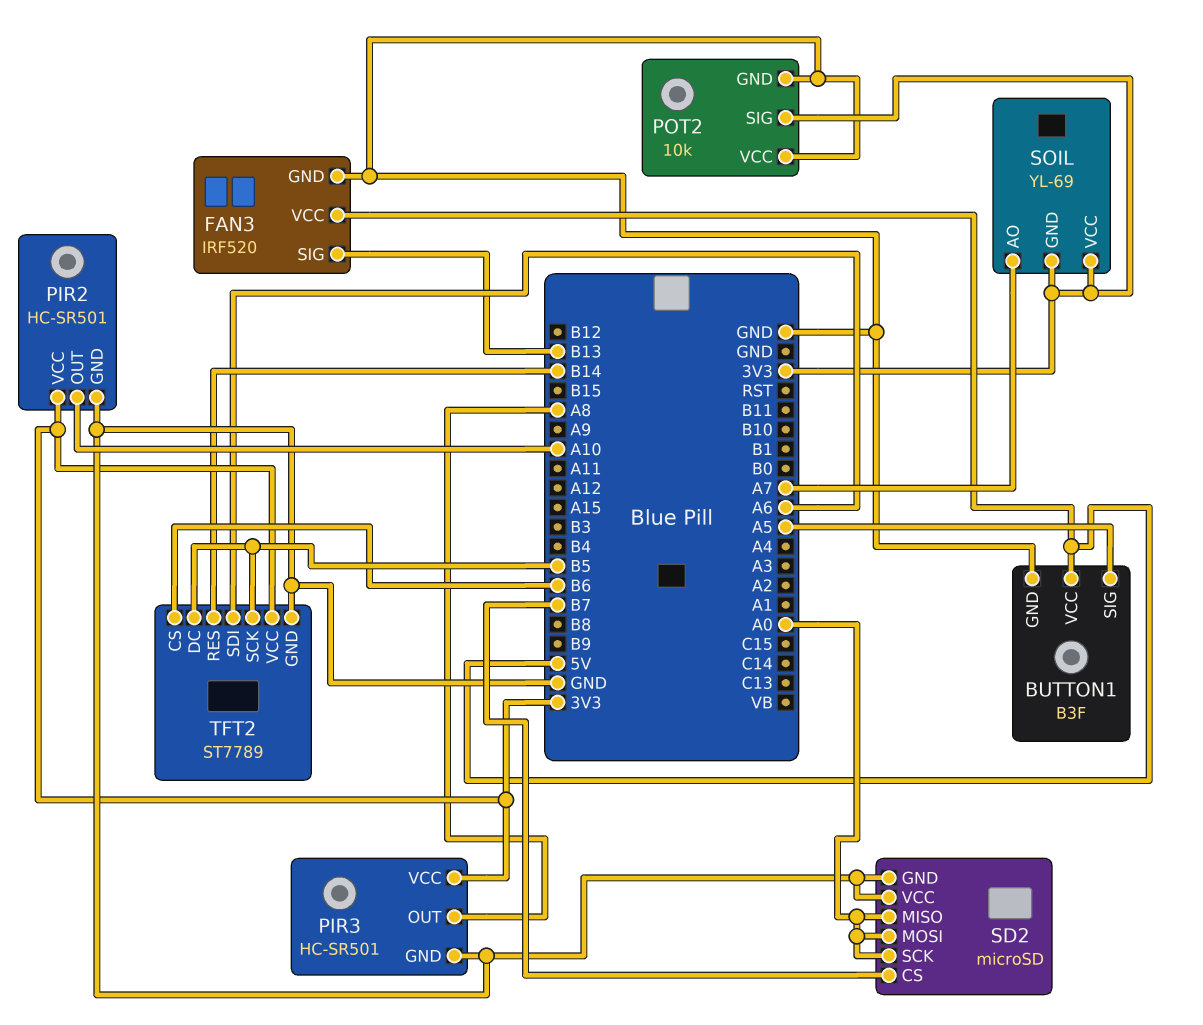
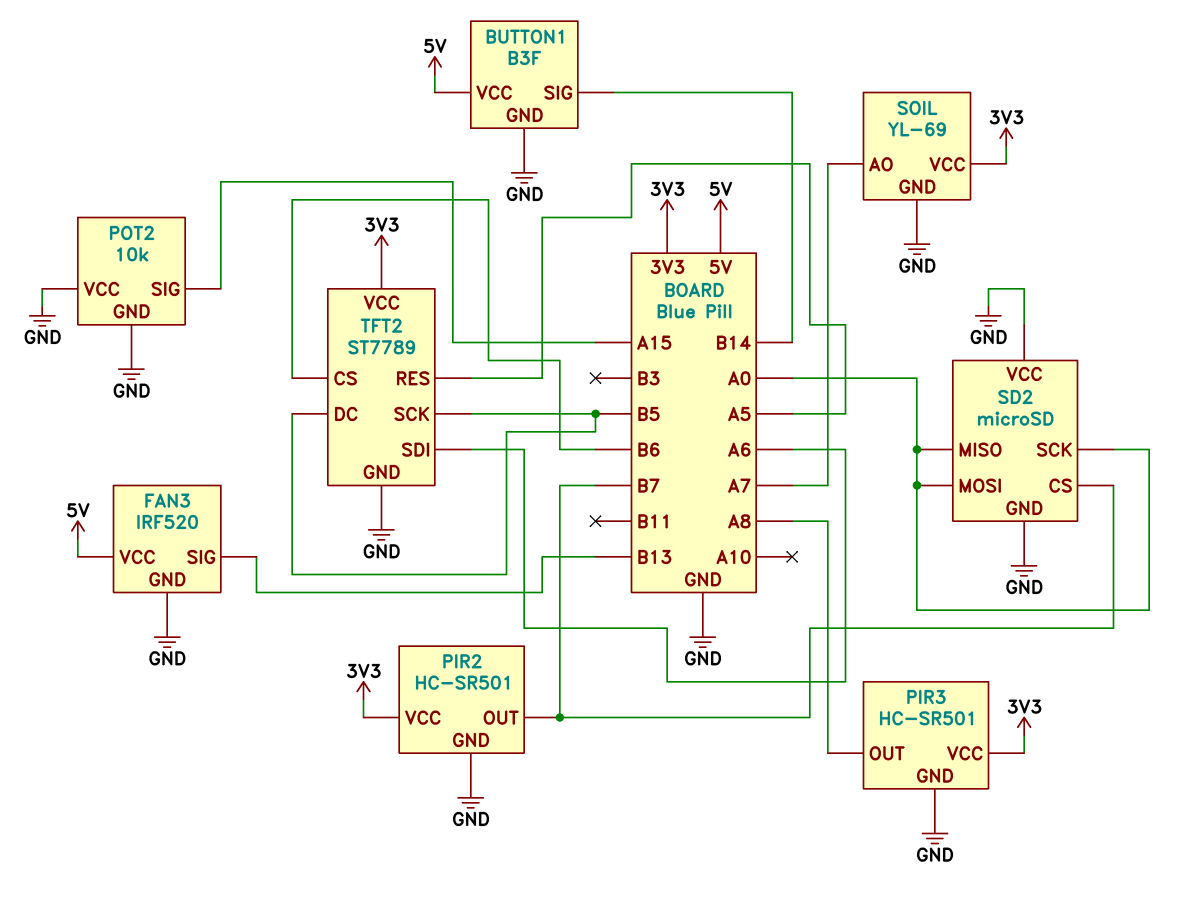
BUTTON1 pin SIG: A5 -> B14
PIR2 pin OUT: A10 -> B7
POT2 pin SIG: 3V3 -> A15
SOIL pin GND: 3V3 -> GND
TFT2 pin RES: B14 -> A5

